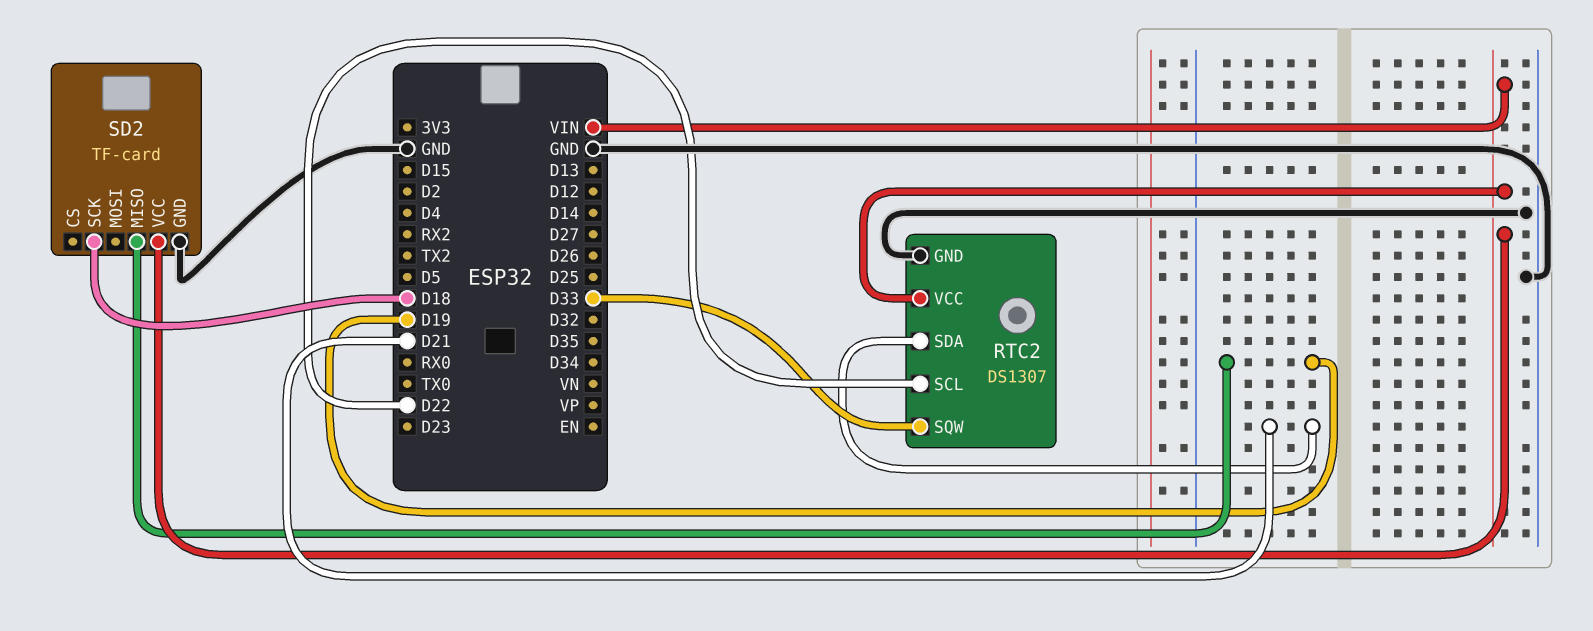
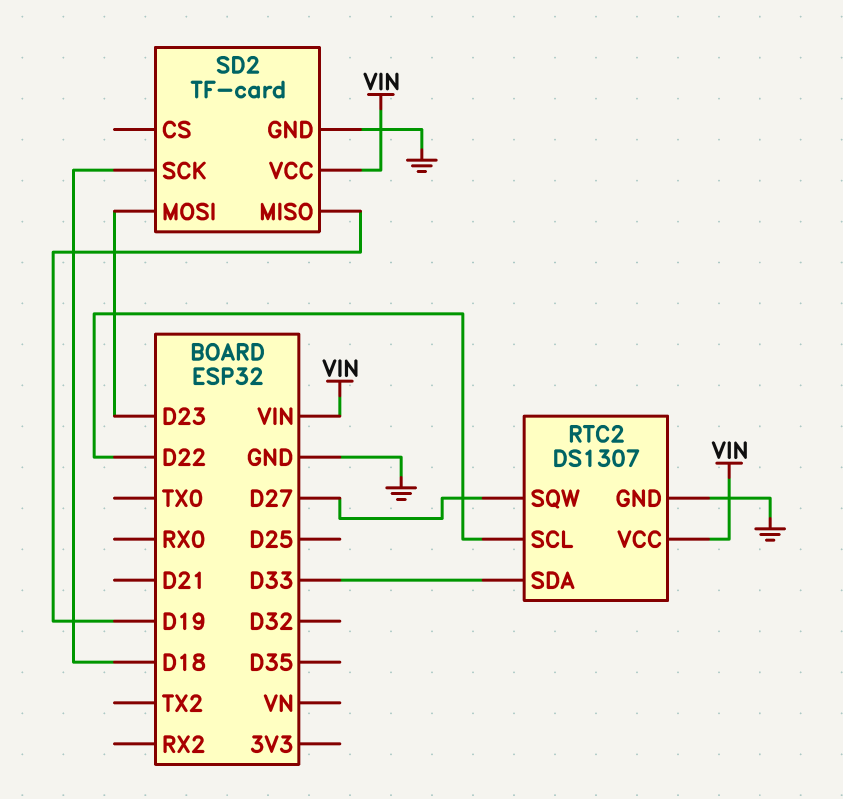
RTC2 pin SDA: D21 -> D33
RTC2 pin SQW: D33 -> D27
SD2 pin MOSI: none -> D23

